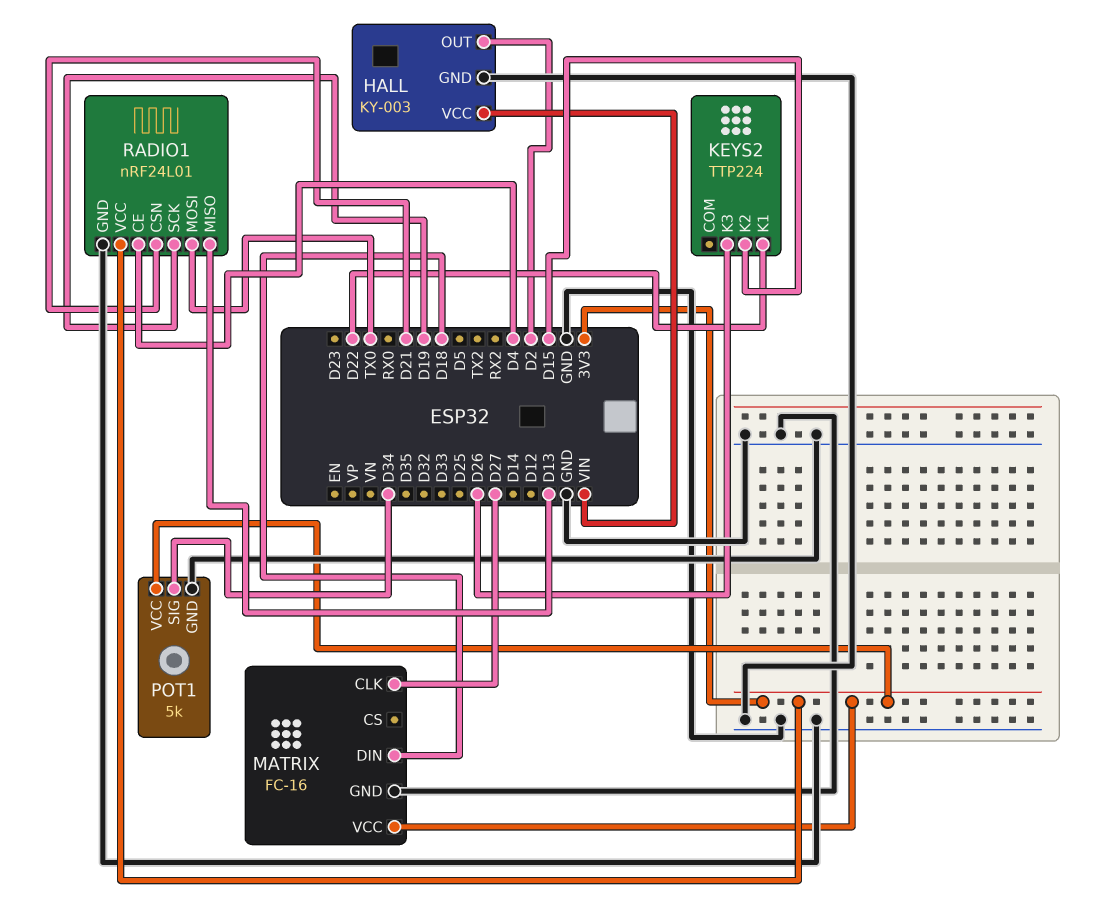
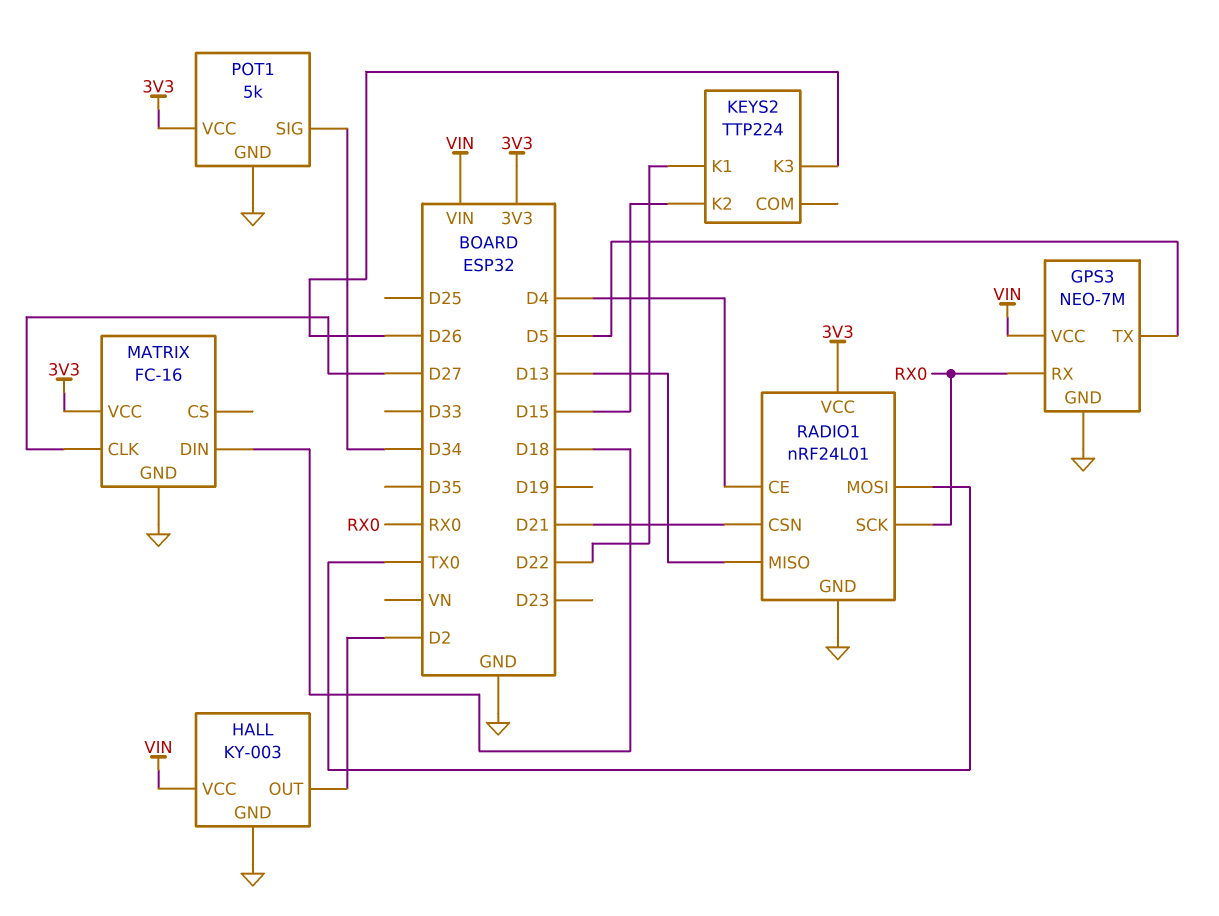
GPS3: none -> NEO-7M
GPS3 pin GND: none -> GND
GPS3 pin RX: none -> RX0
GPS3 pin TX: none -> D5
GPS3 pin VCC: none -> VIN
RADIO1 pin SCK: D19 -> RX0

